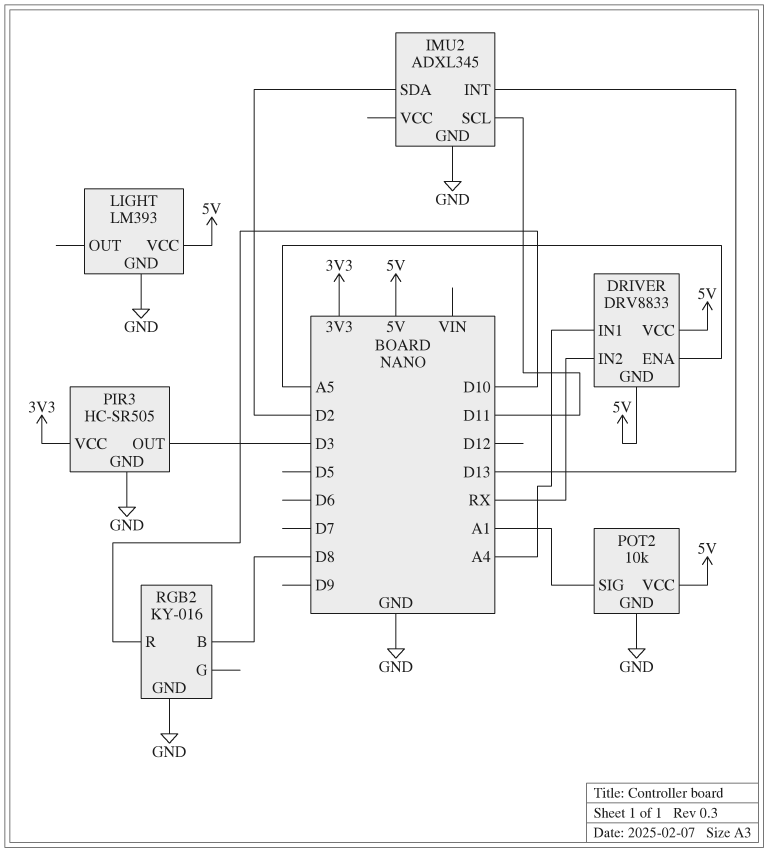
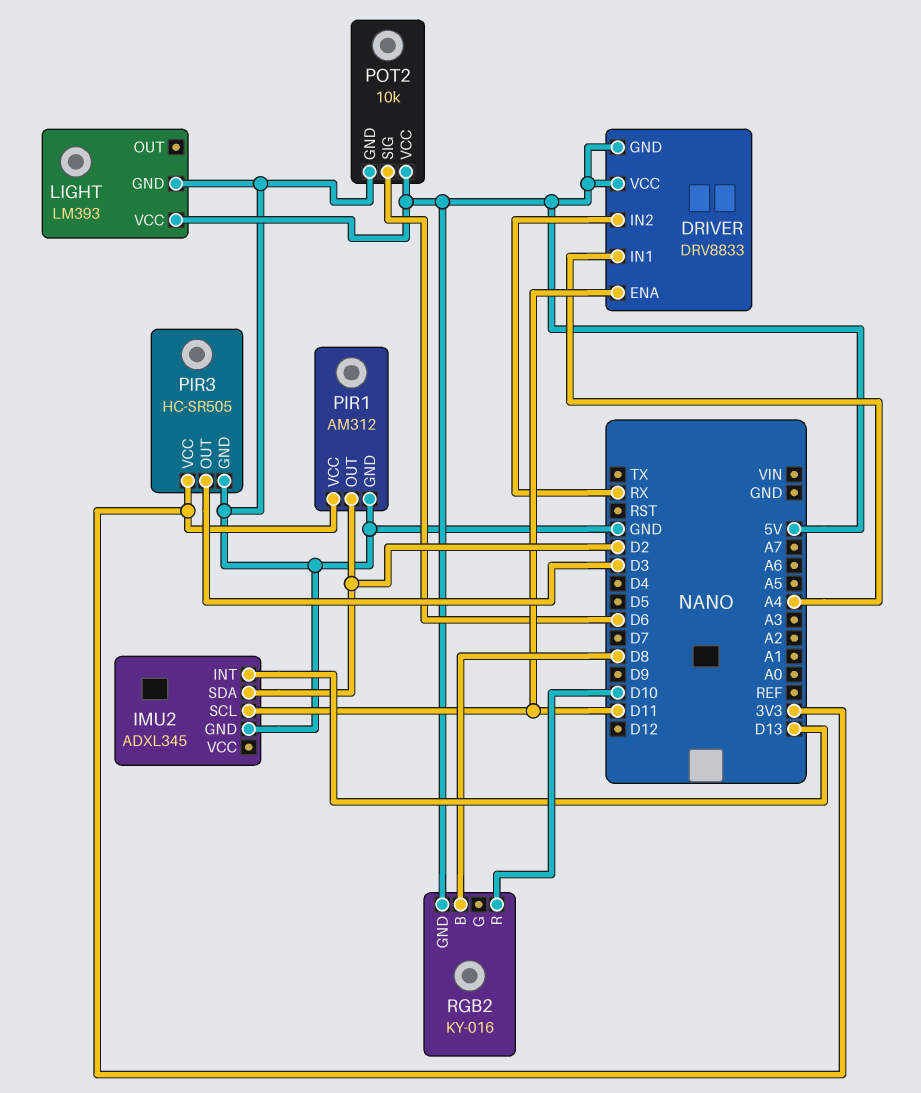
DRIVER pin ENA: A5 -> D11
PIR1: none -> AM312
PIR1 pin GND: none -> GND
PIR1 pin OUT: none -> D2
PIR1 pin VCC: none -> 3V3
POT2 pin SIG: A1 -> D6
RGB2 pin GND: GND -> 5V

